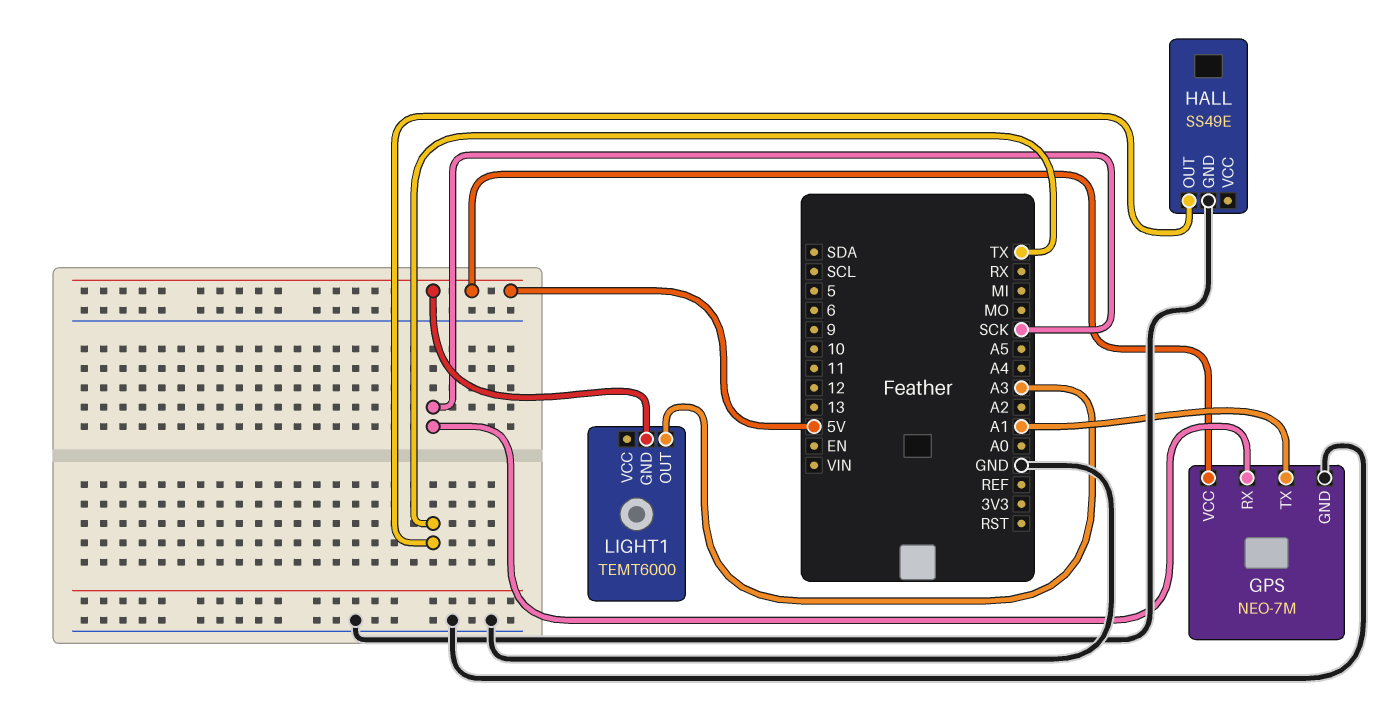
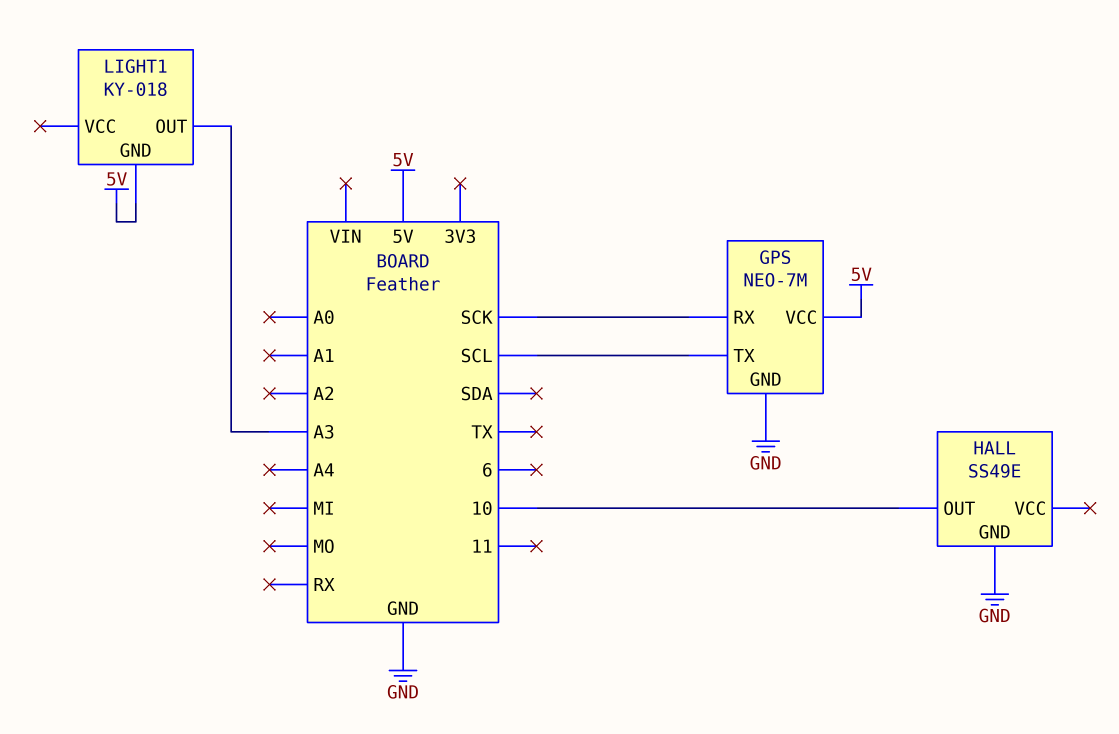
GPS pin TX: A1 -> SCL
HALL pin OUT: TX -> 10
LIGHT1: TEMT6000 -> KY-018

